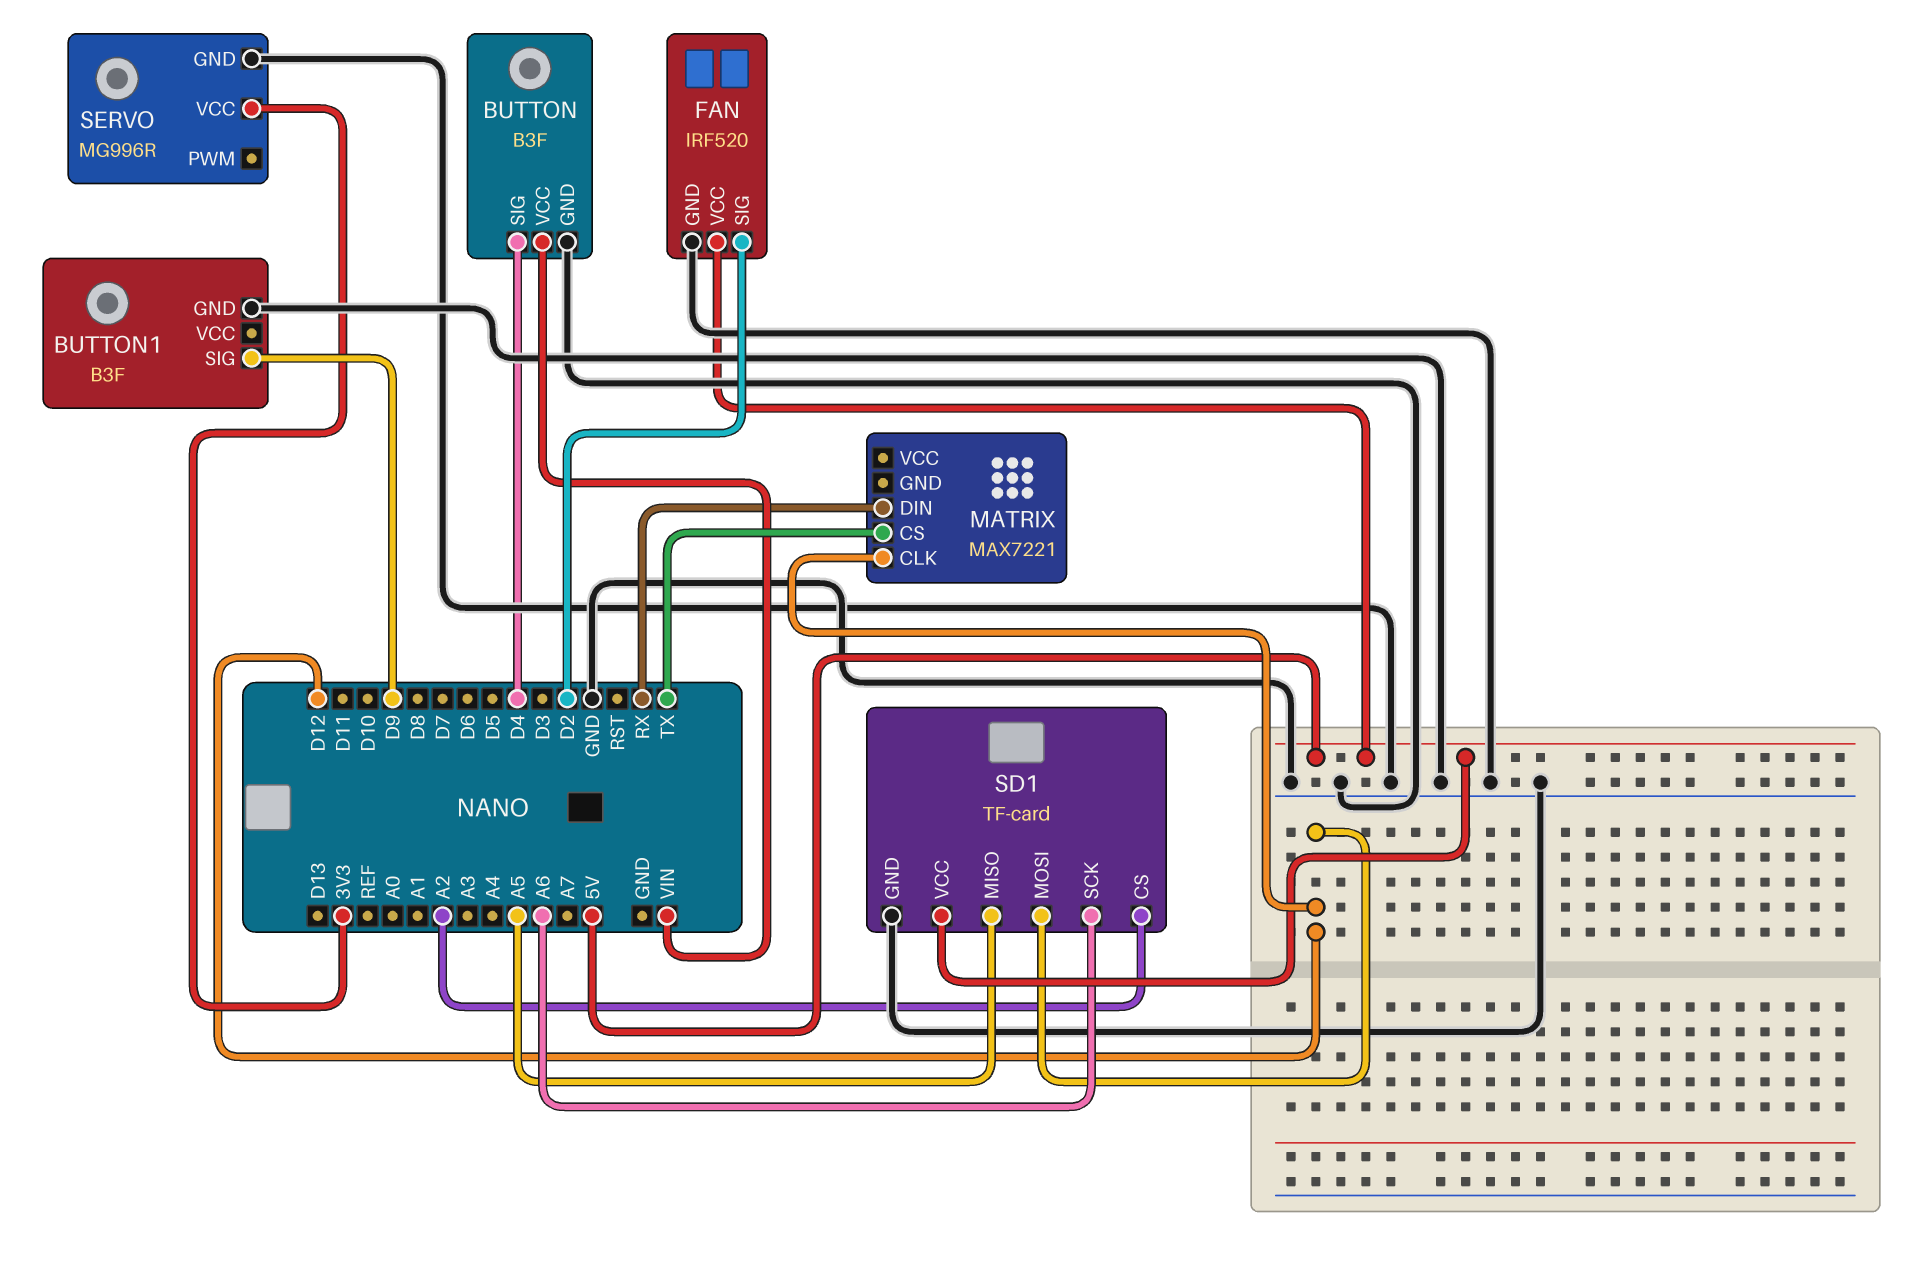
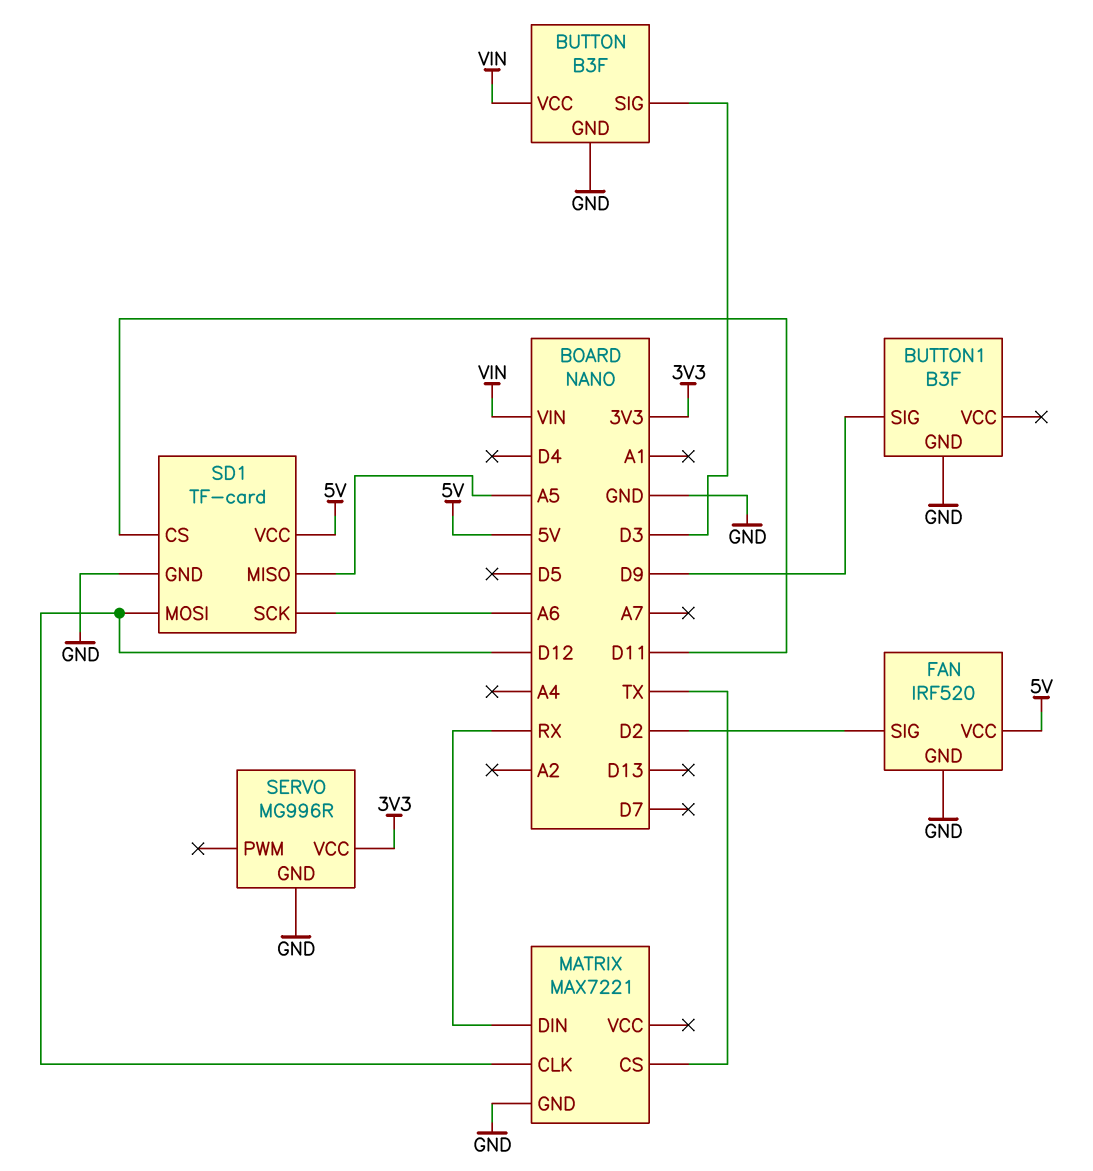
BUTTON pin SIG: D4 -> D3
MATRIX pin GND: none -> GND
SD1 pin CS: A2 -> D11

